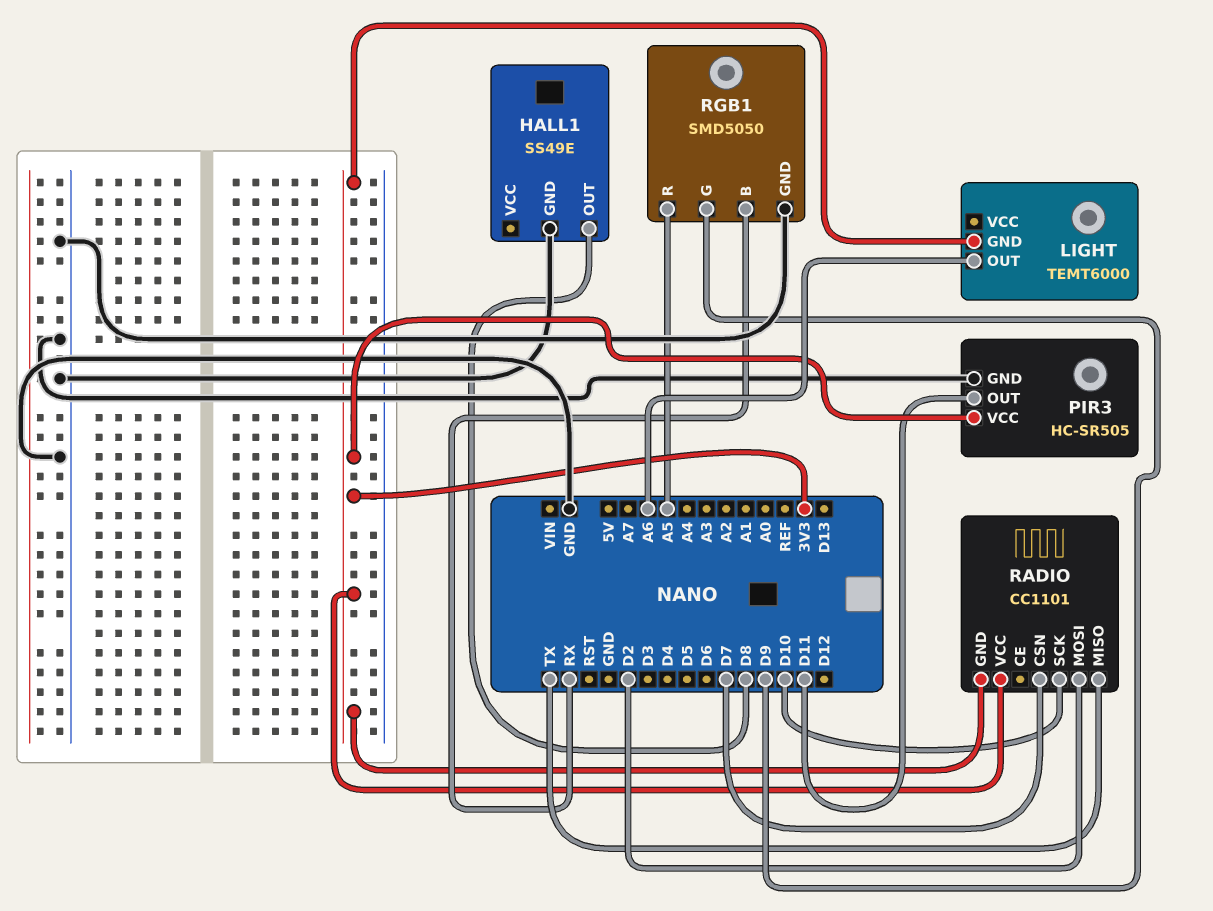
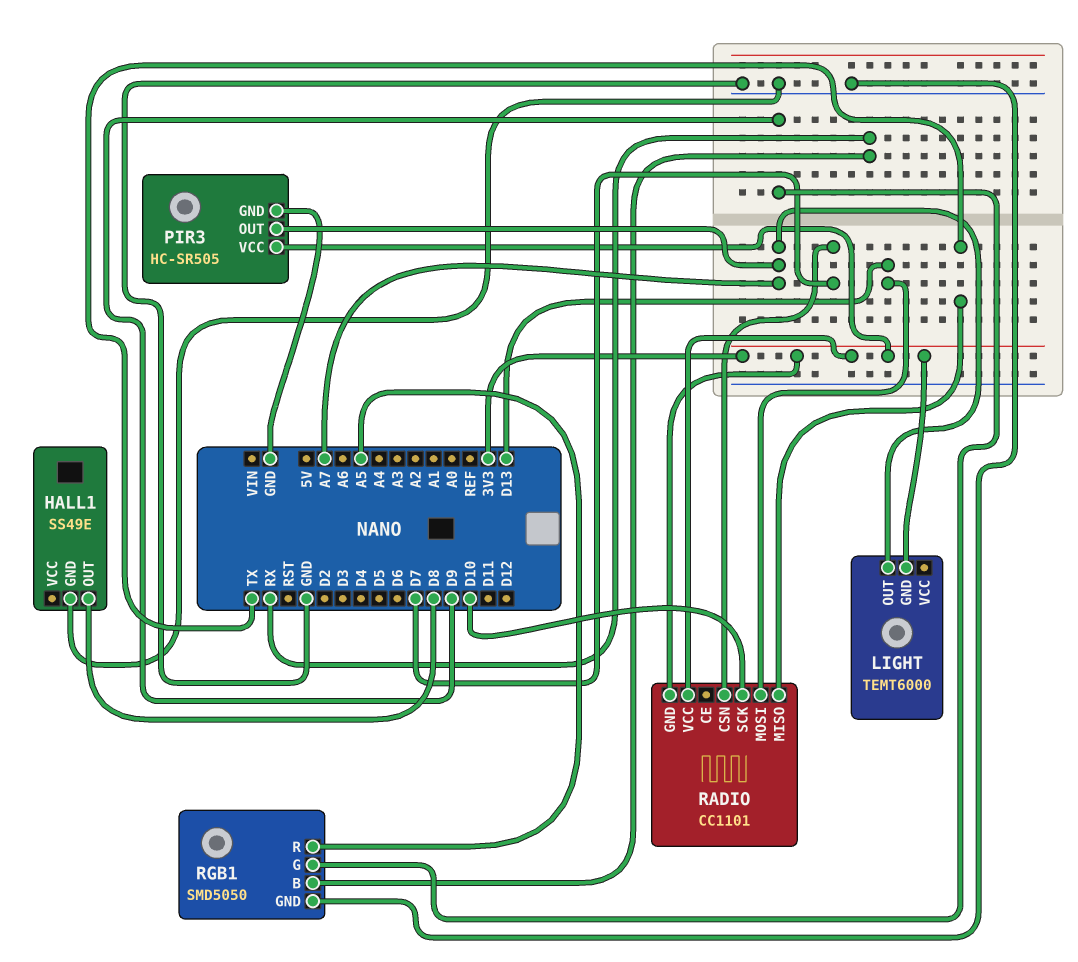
LIGHT pin OUT: A6 -> A7
PIR3 pin OUT: D11 -> A7
RADIO pin MOSI: D2 -> D13

